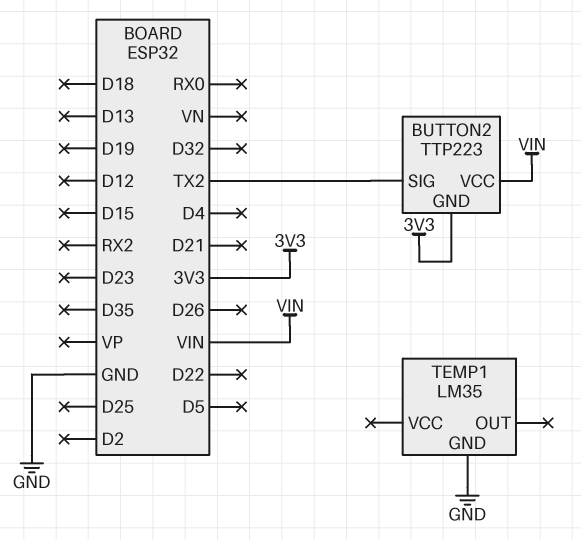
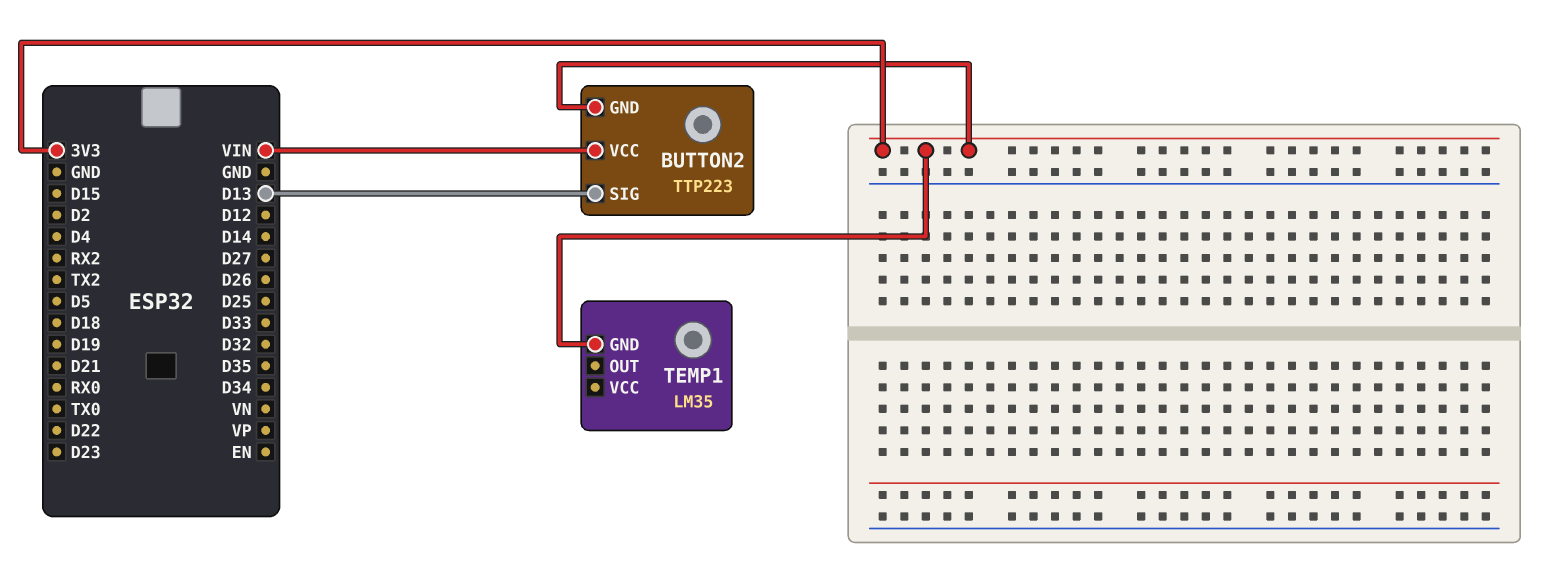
BUTTON2 pin SIG: TX2 -> D13
TEMP1 pin GND: GND -> 3V3

